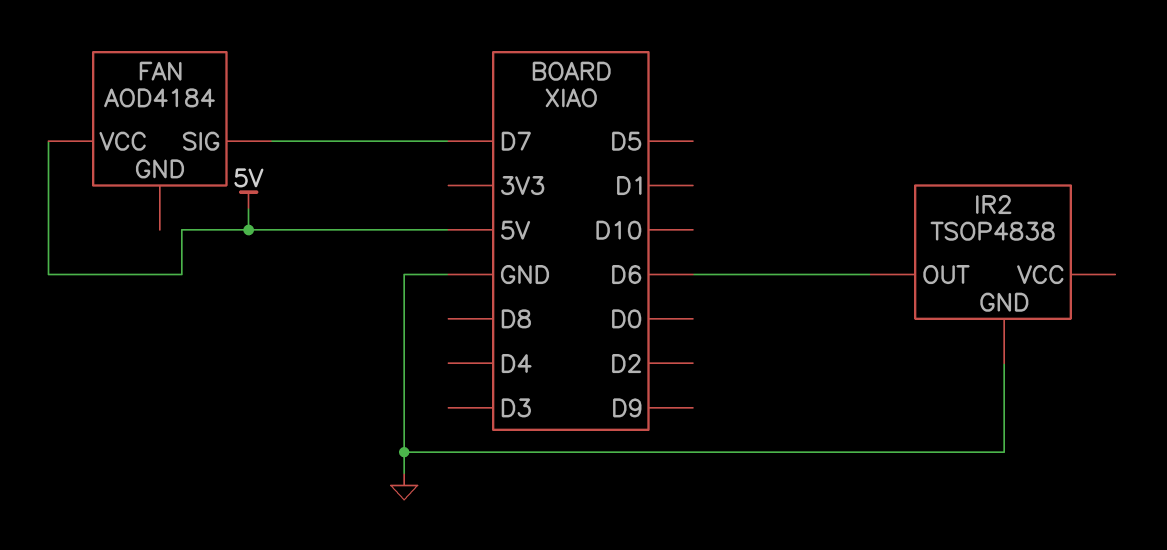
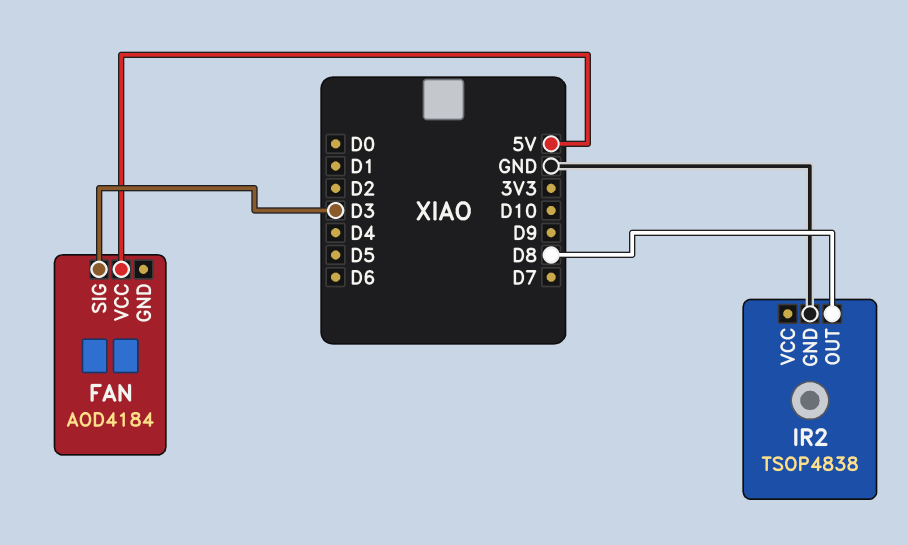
FAN pin SIG: D7 -> D3
IR2 pin OUT: D6 -> D8

